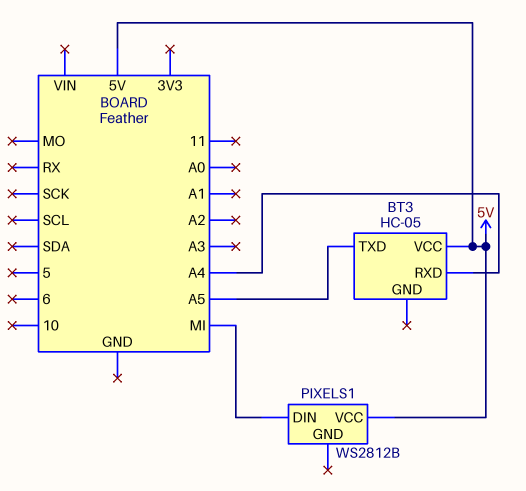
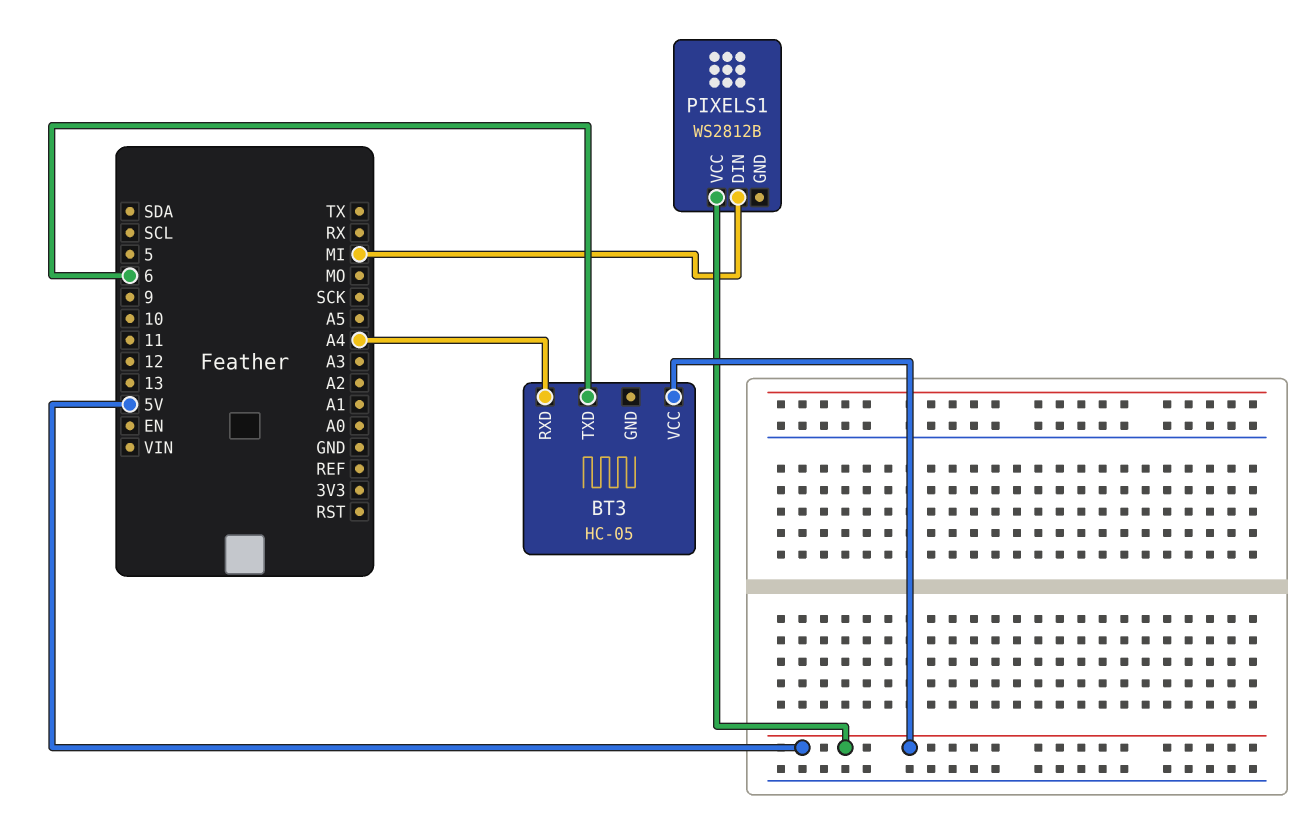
BT3 pin TXD: A5 -> 6

